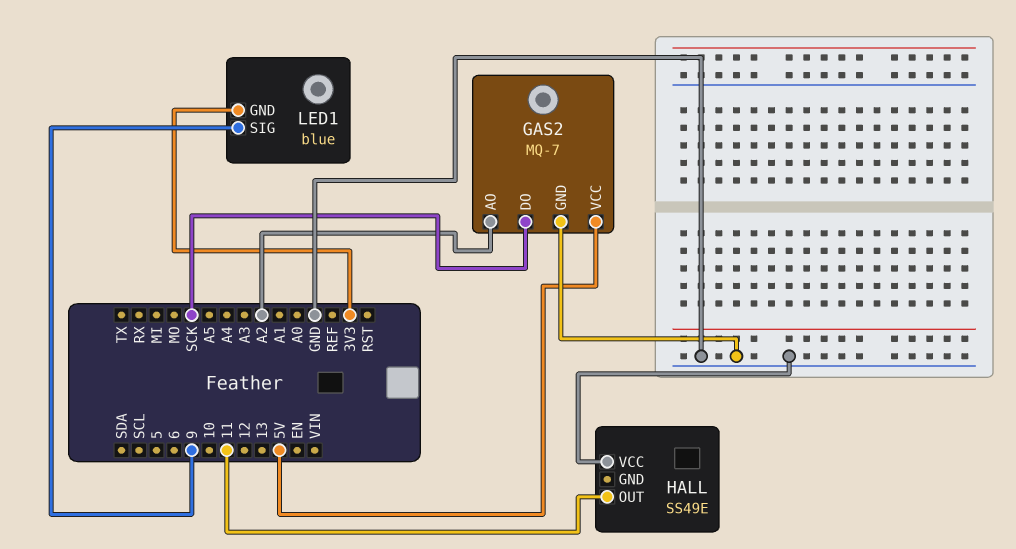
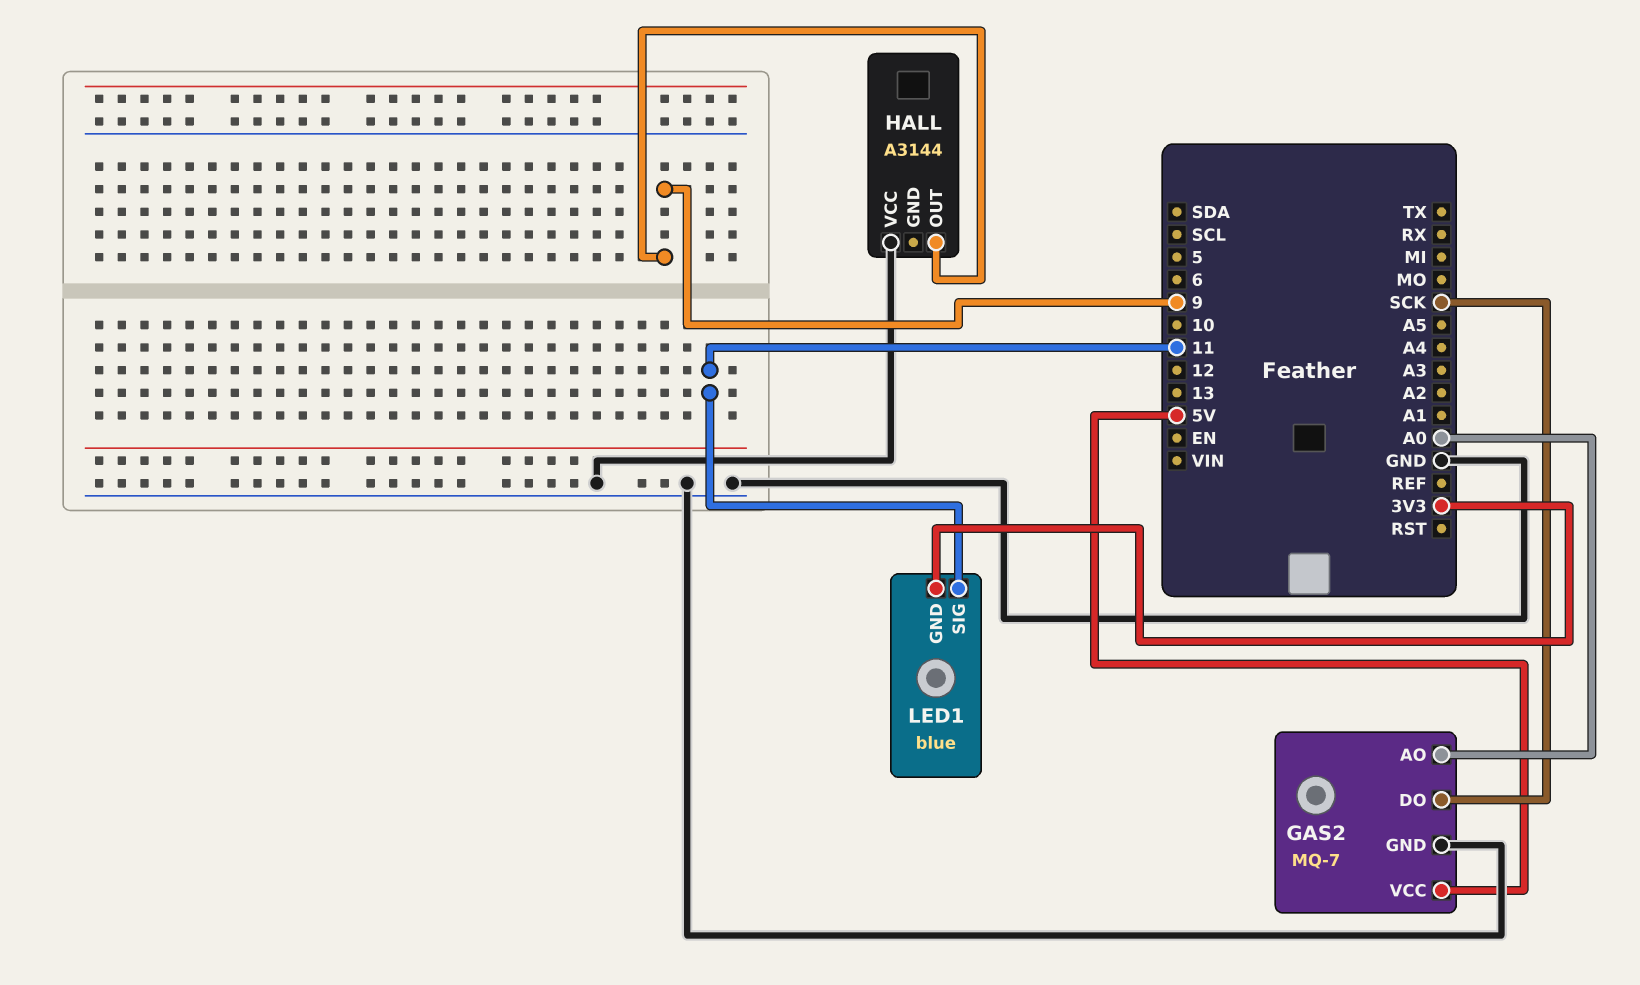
GAS2 pin AO: A2 -> A0
HALL: SS49E -> A3144
HALL pin OUT: 11 -> 9
LED1 pin SIG: 9 -> 11

